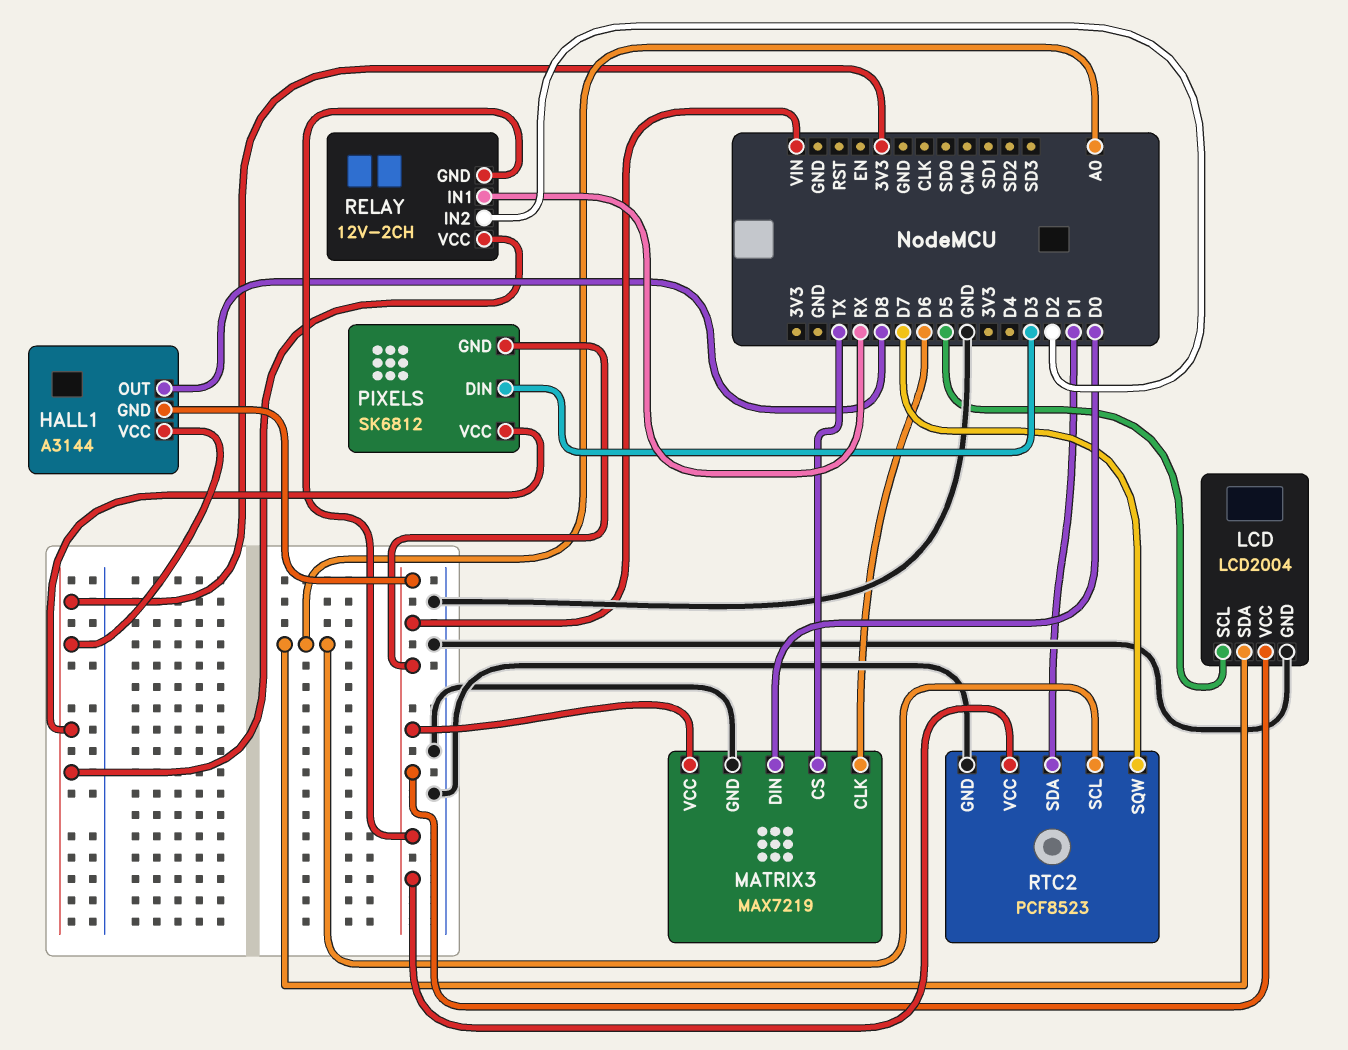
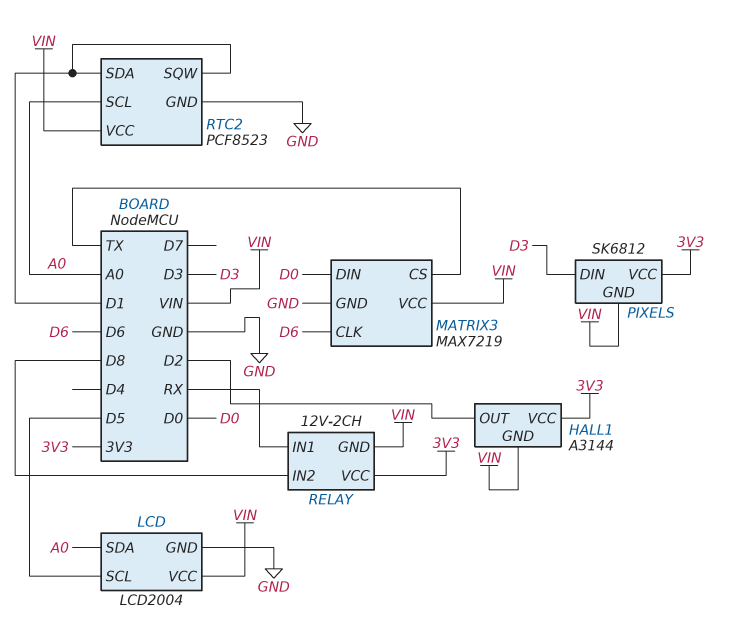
HALL1 pin OUT: D8 -> D2
RELAY pin IN2: D2 -> D8
RTC2 pin SQW: D7 -> D1

